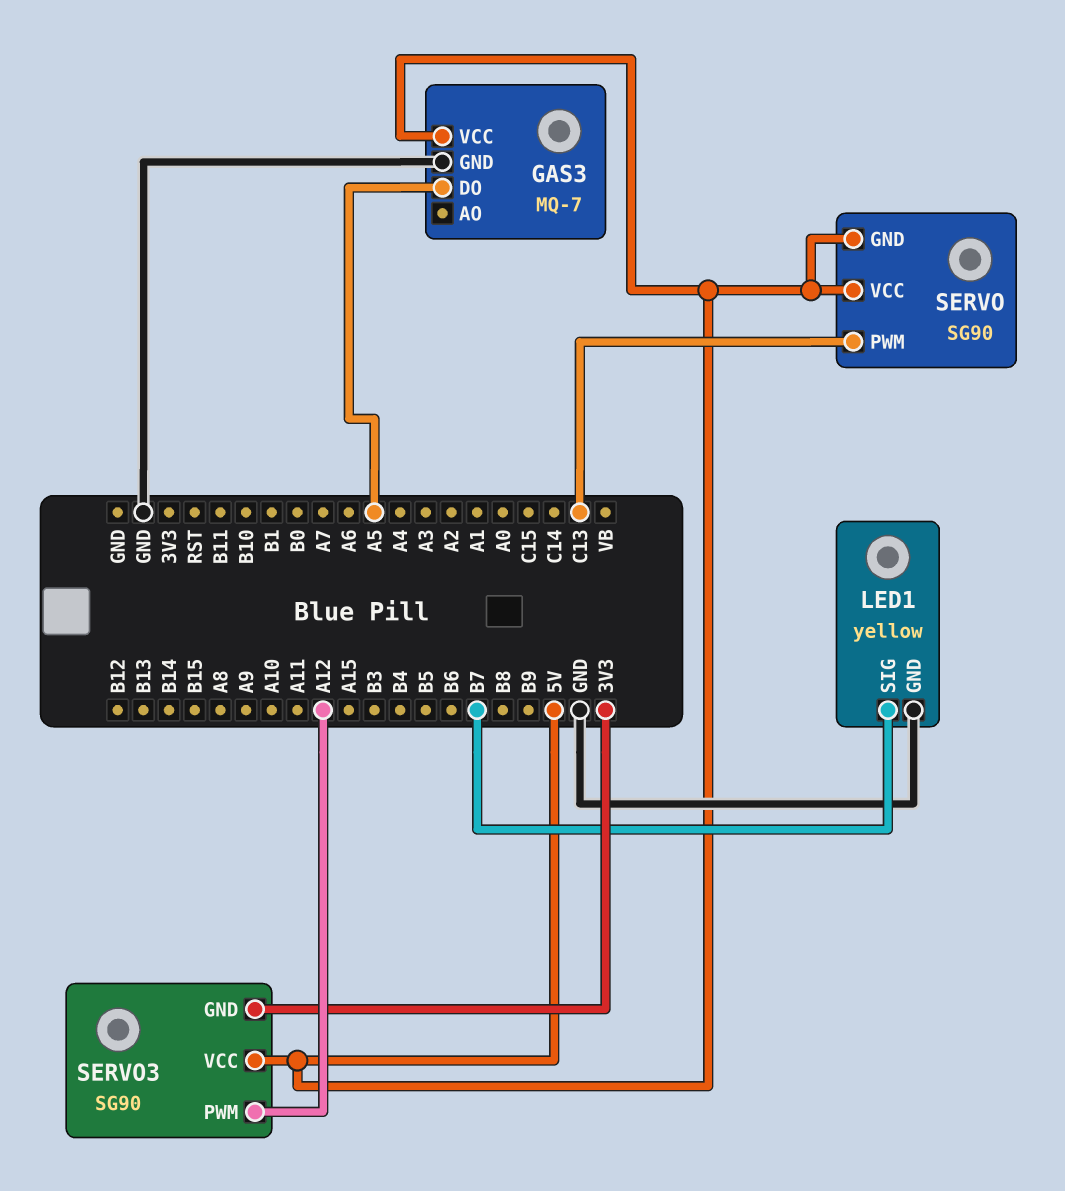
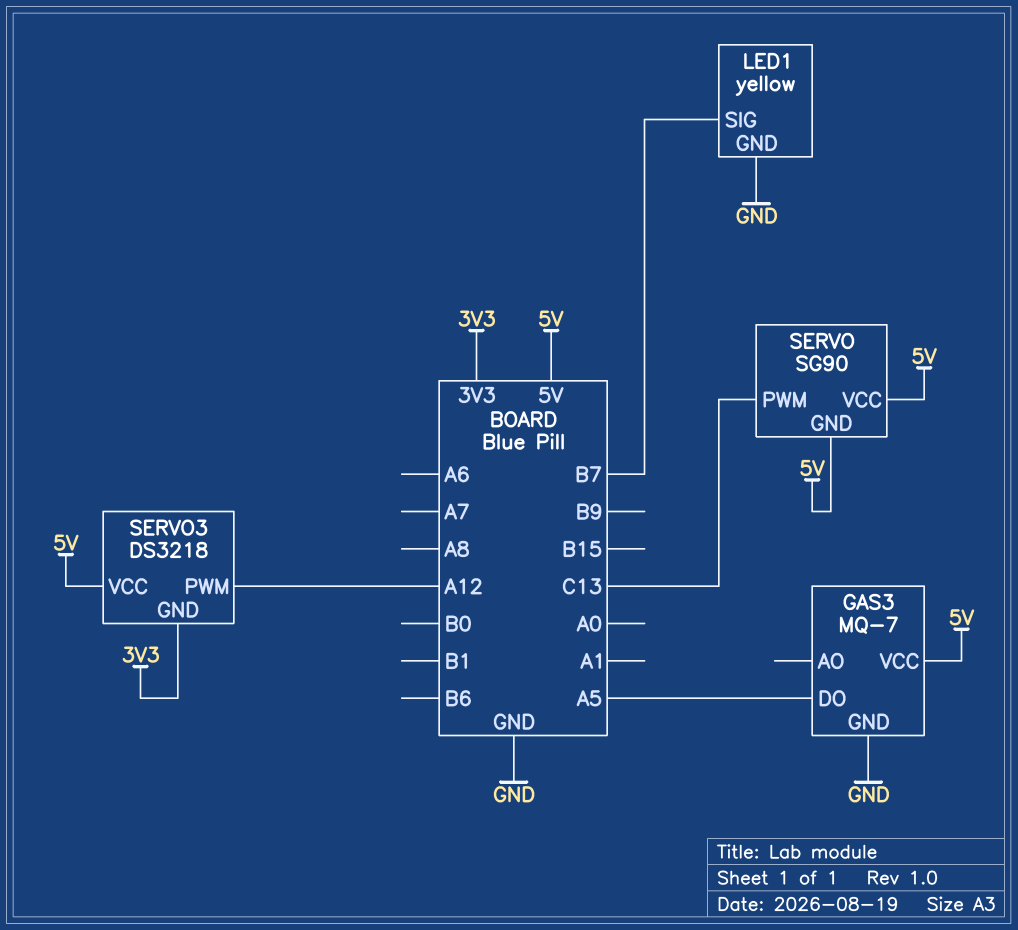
SERVO3: SG90 -> DS3218

